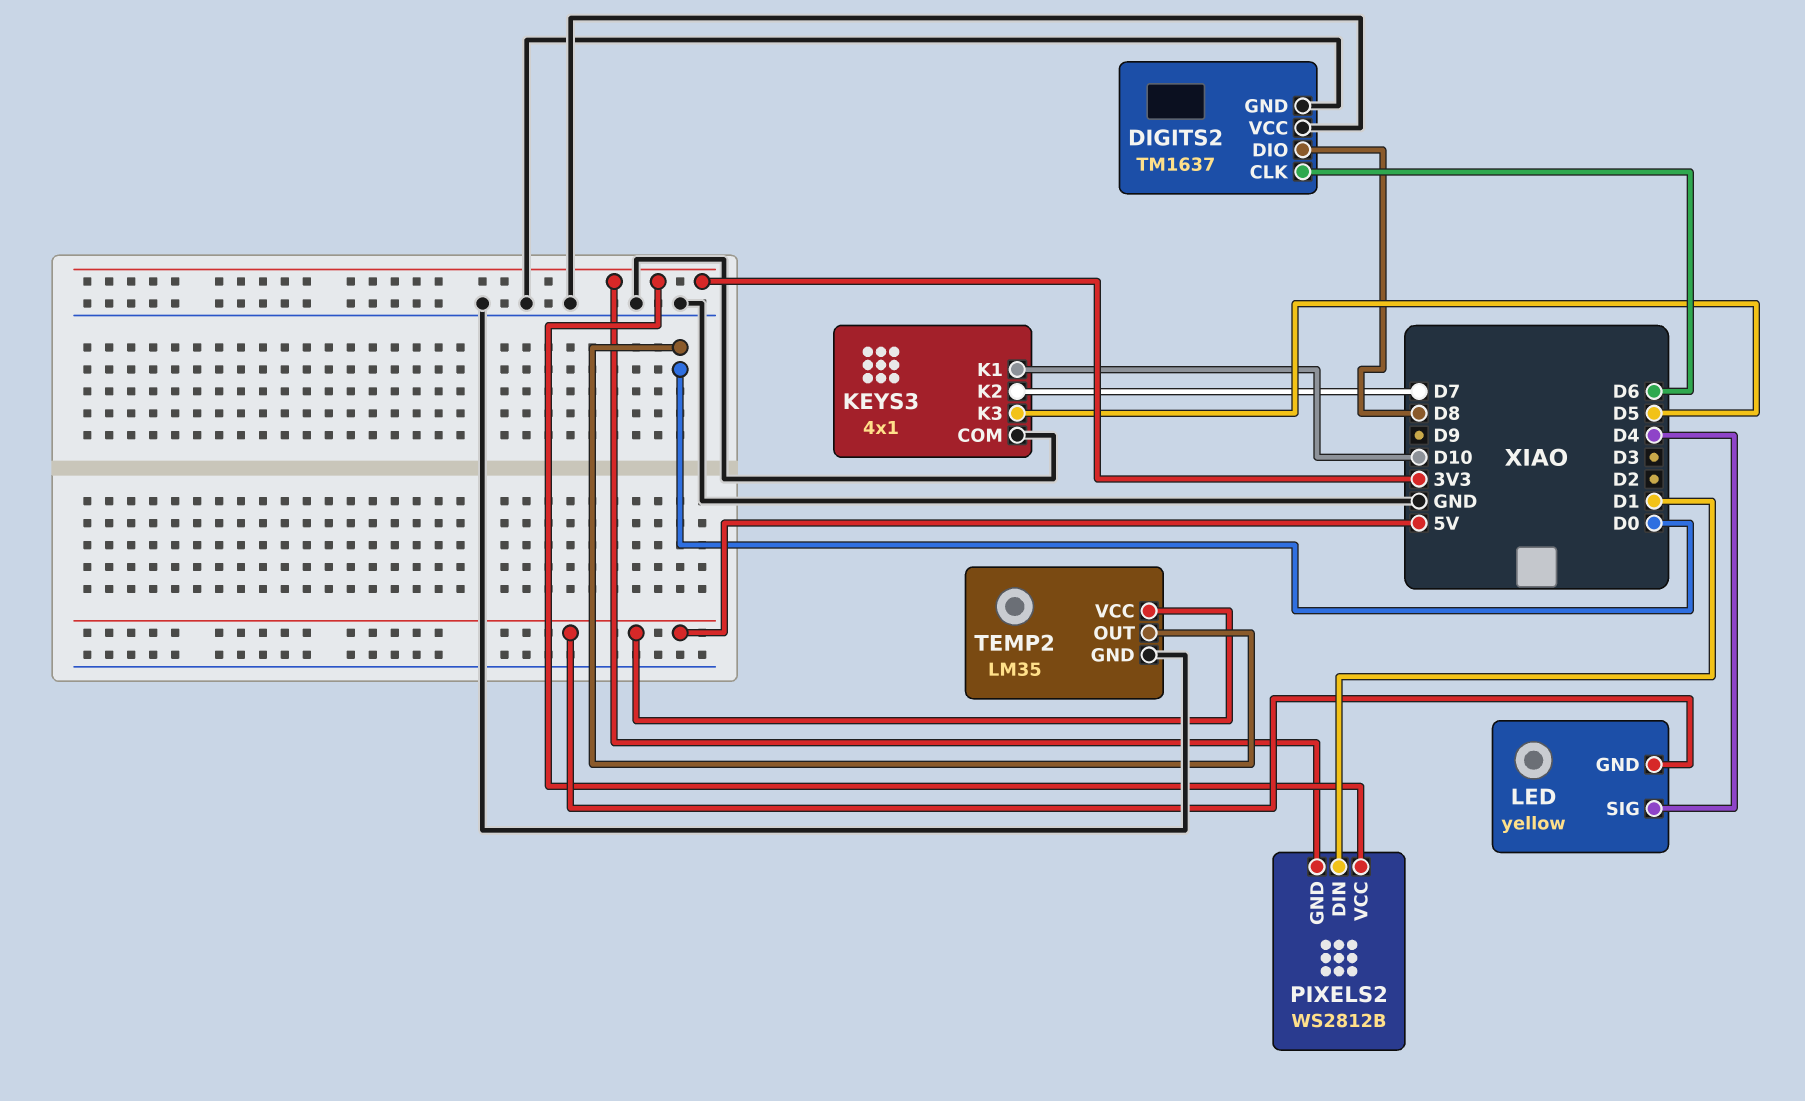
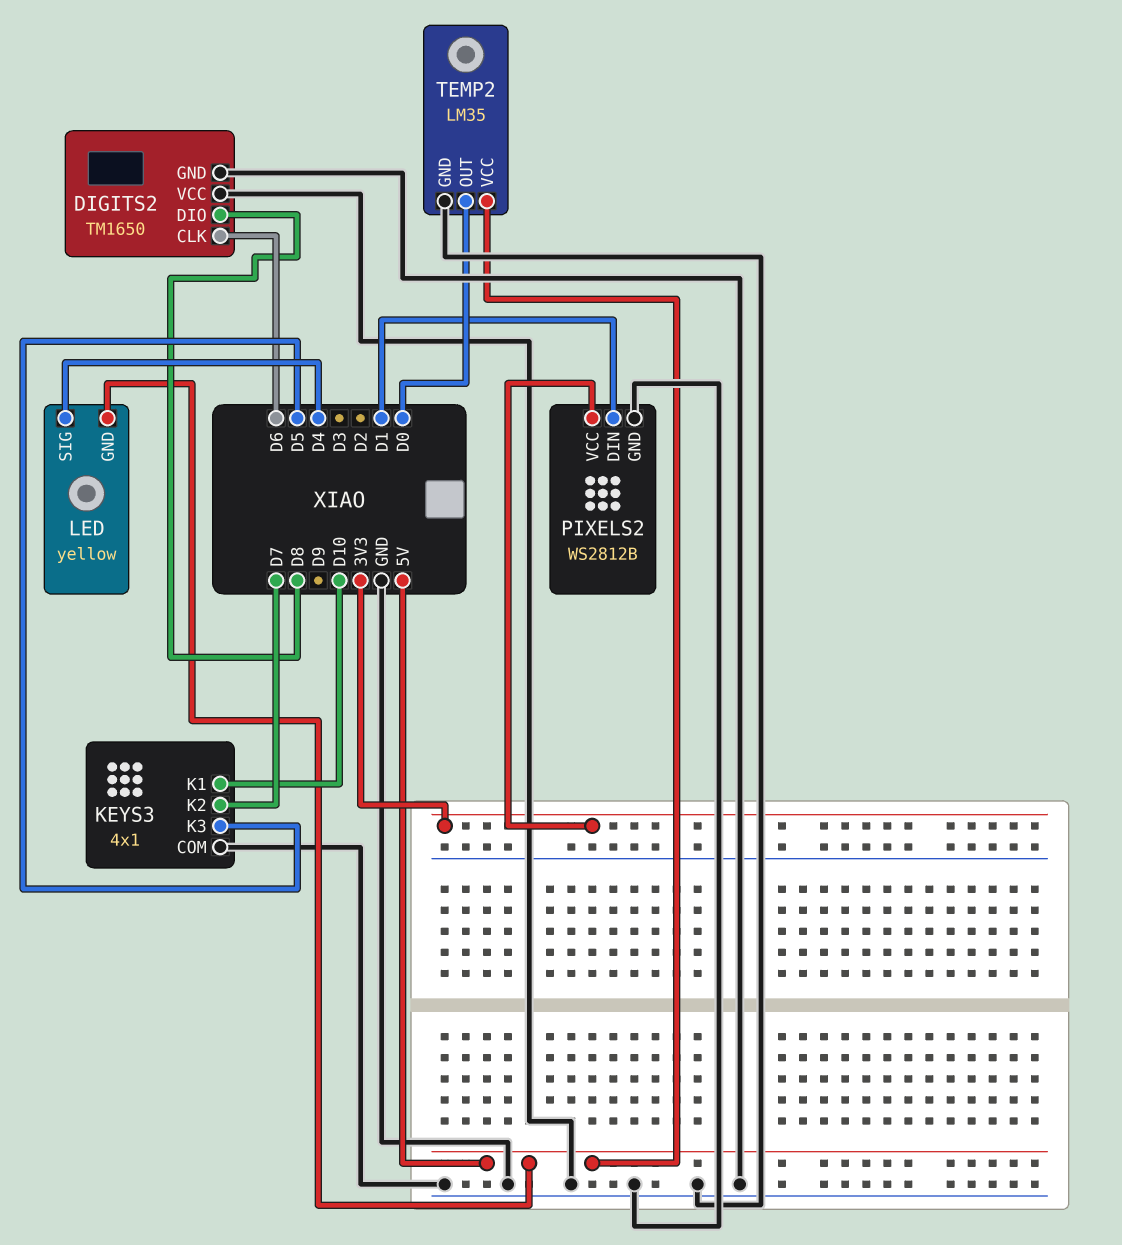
DIGITS2: TM1637 -> TM1650
PIXELS2 pin GND: 3V3 -> GND

